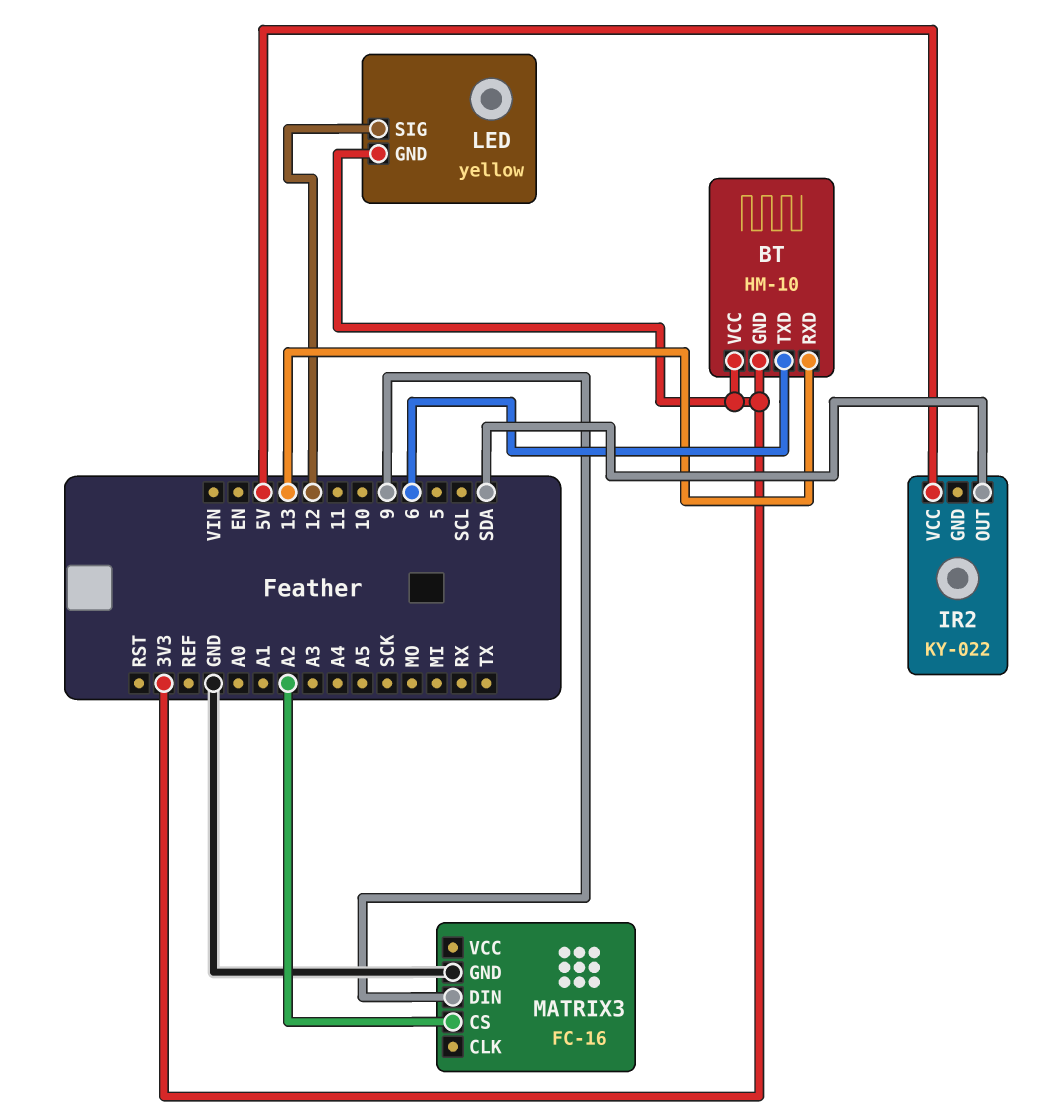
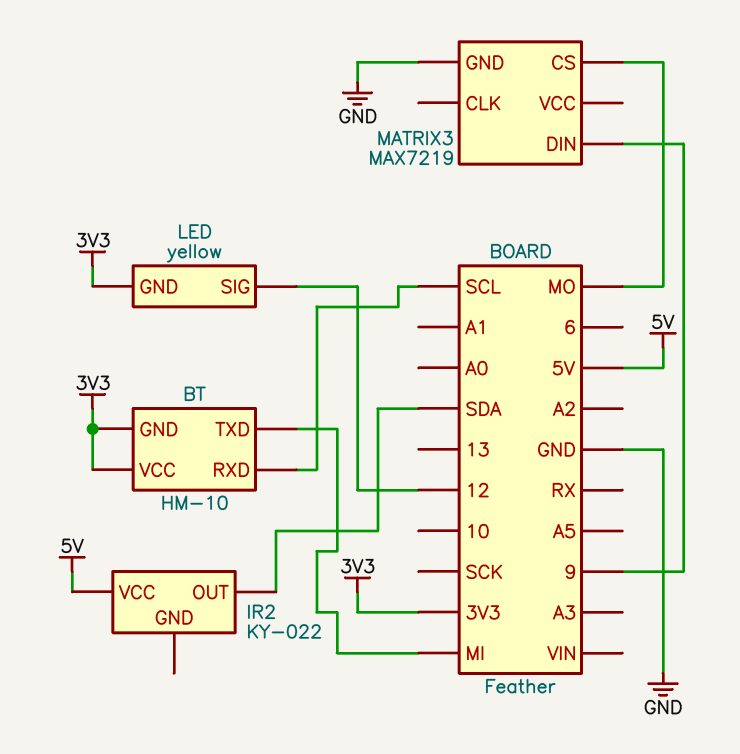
BT pin RXD: 13 -> SCL
BT pin TXD: 6 -> MI
MATRIX3: FC-16 -> MAX7219
MATRIX3 pin CS: A2 -> MO

